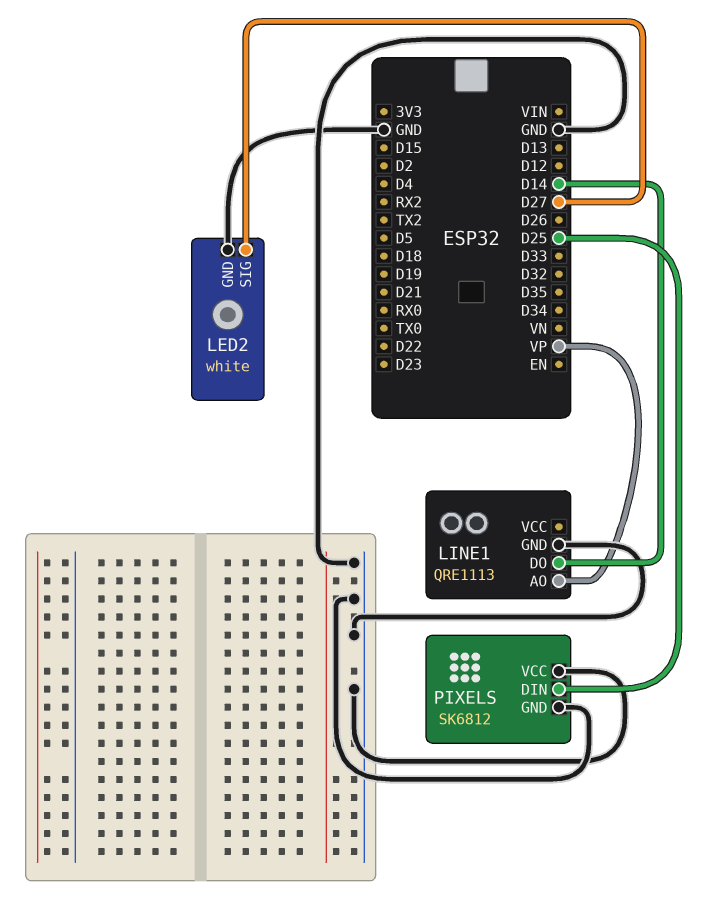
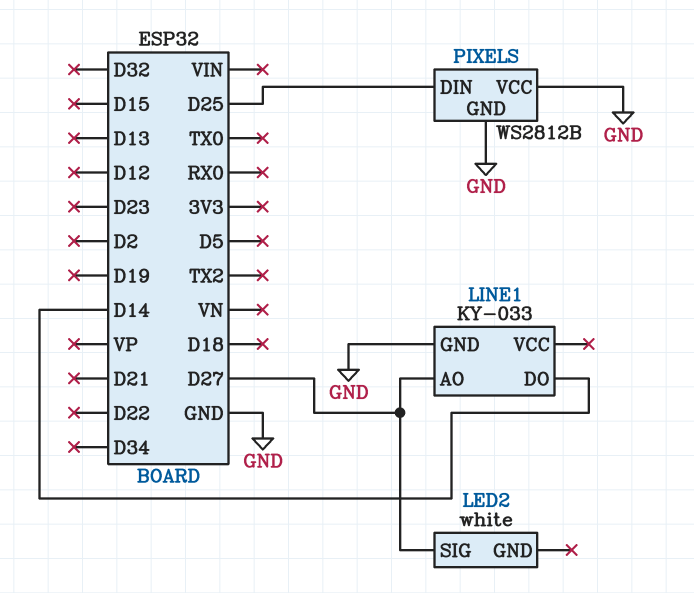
LED2 pin GND: GND -> none
LINE1: QRE1113 -> KY-033
LINE1 pin AO: VP -> D27
PIXELS: SK6812 -> WS2812B

